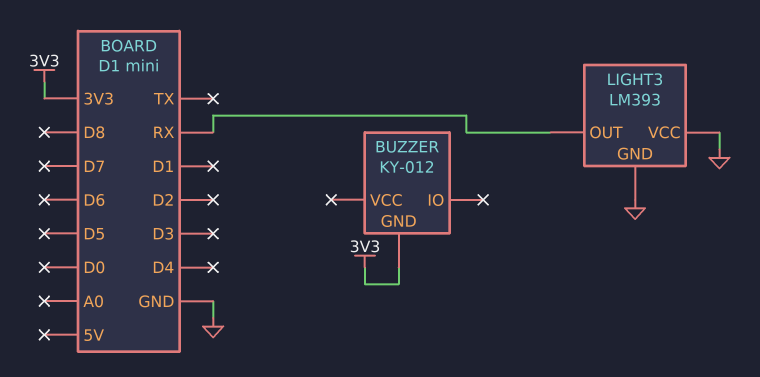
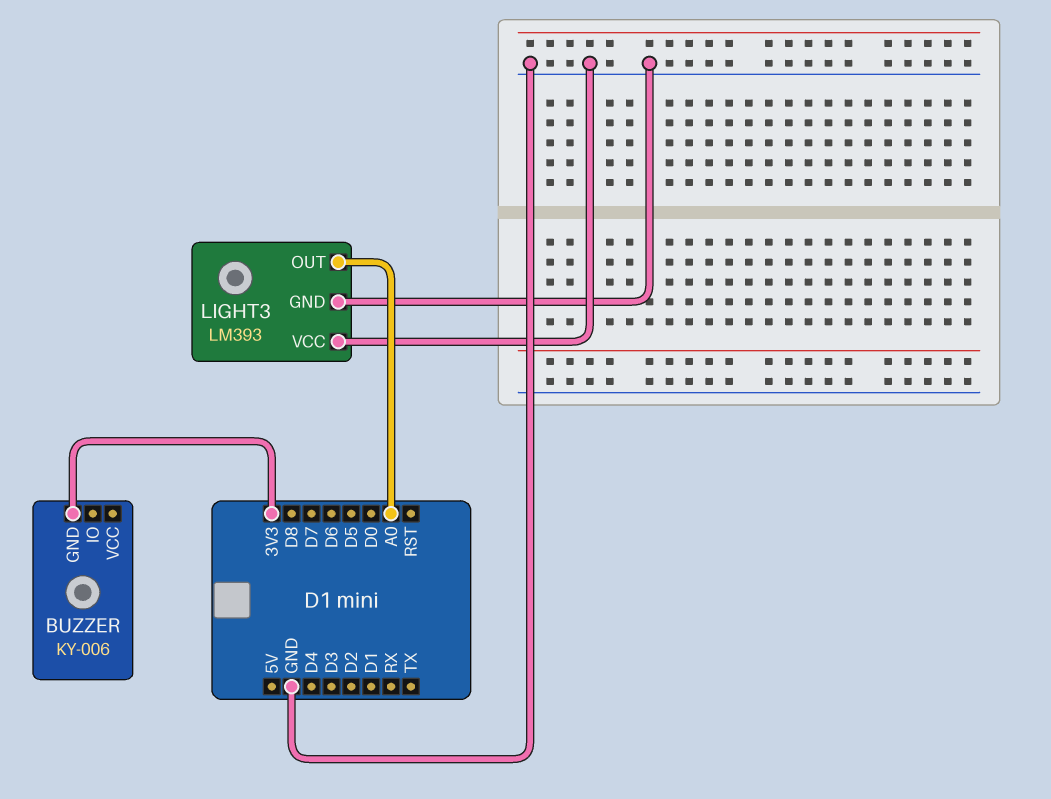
BUZZER: KY-012 -> KY-006
LIGHT3 pin OUT: RX -> A0

